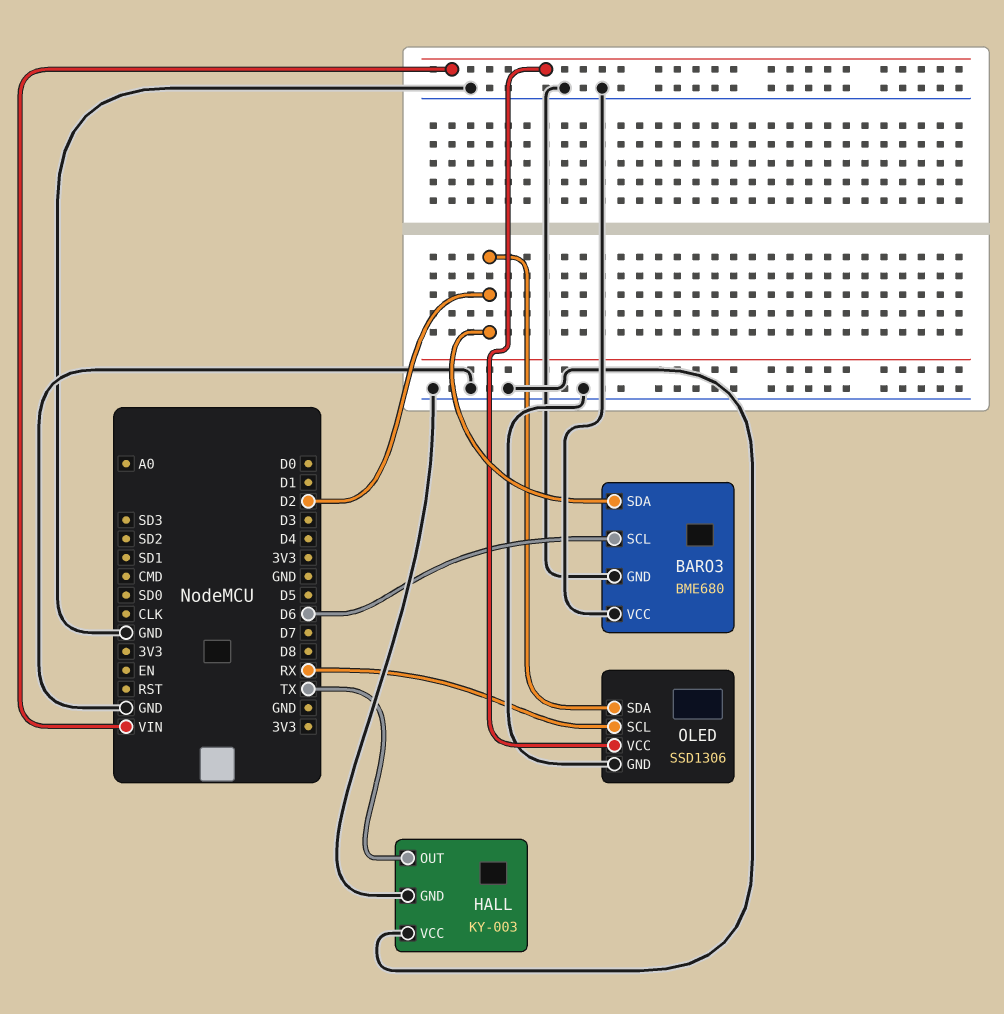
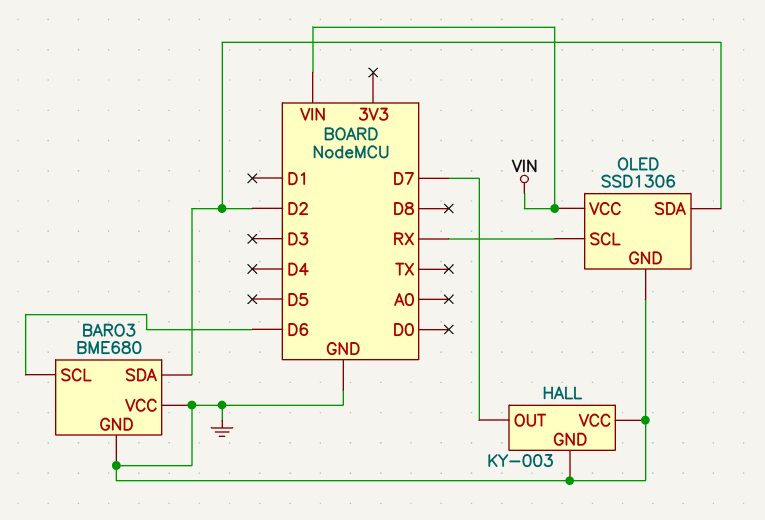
HALL pin OUT: TX -> D7

